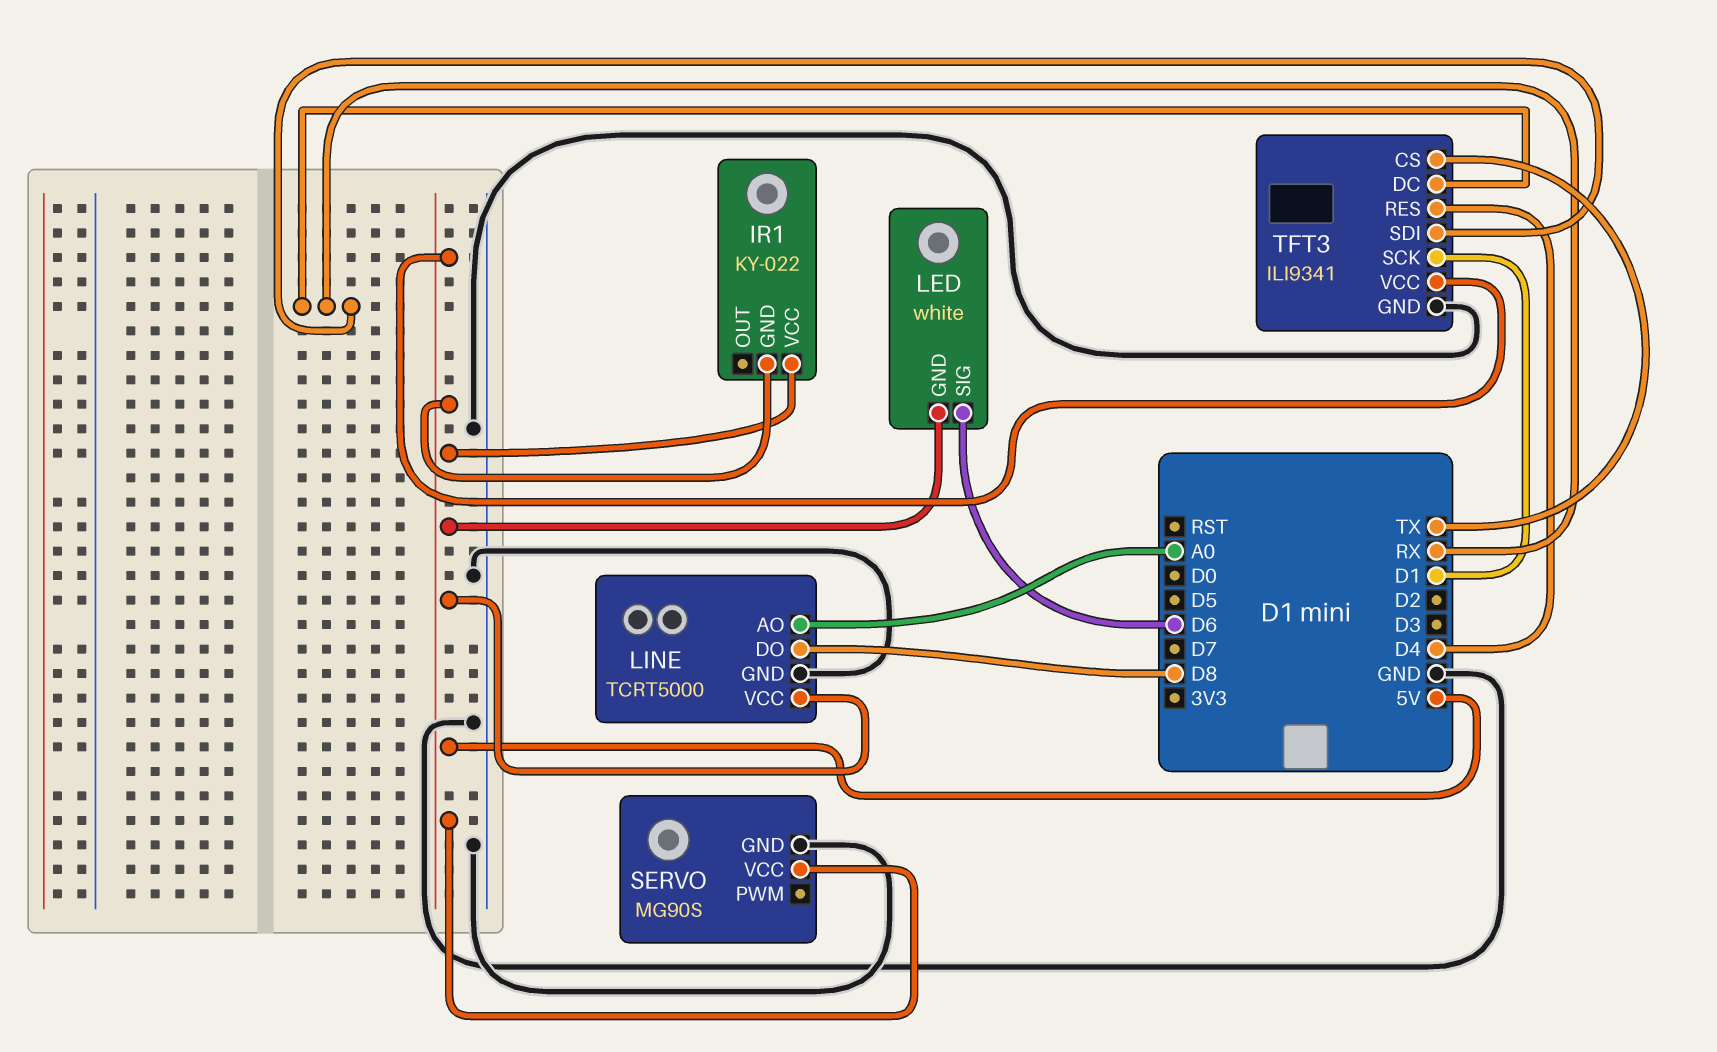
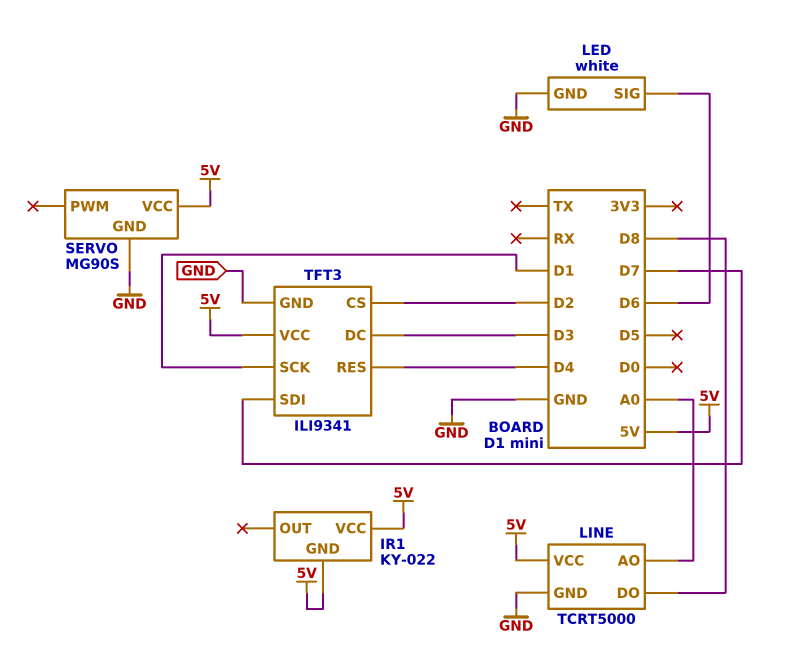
LED pin GND: 5V -> GND
TFT3 pin CS: TX -> D2
TFT3 pin DC: RX -> D3
TFT3 pin SDI: RX -> D7

